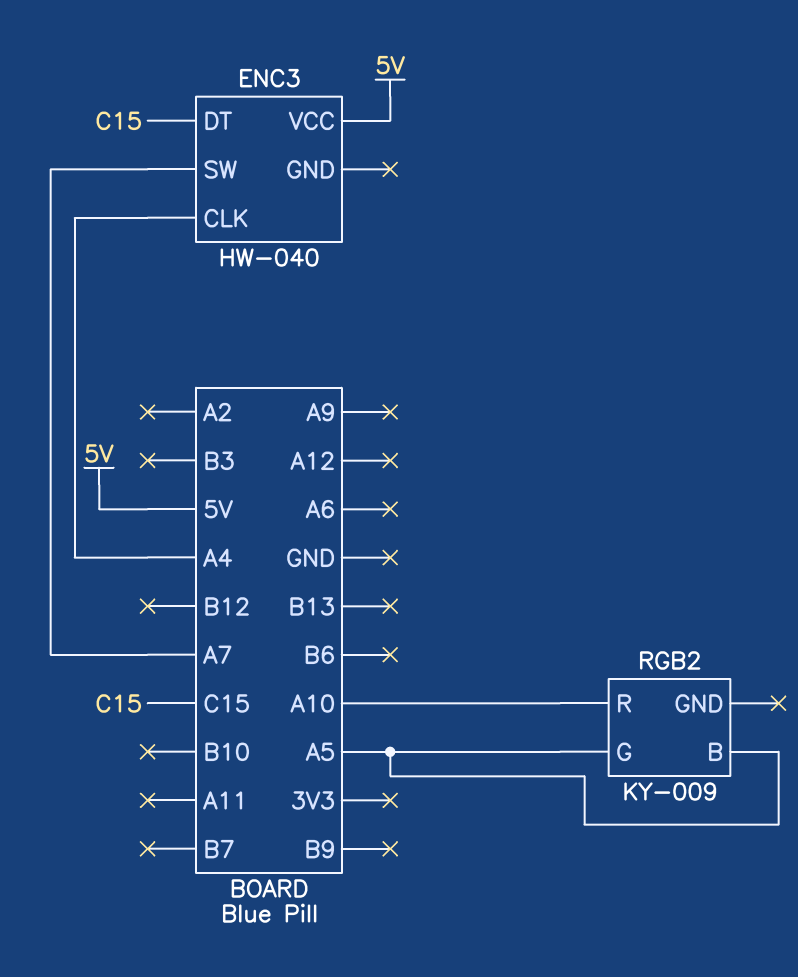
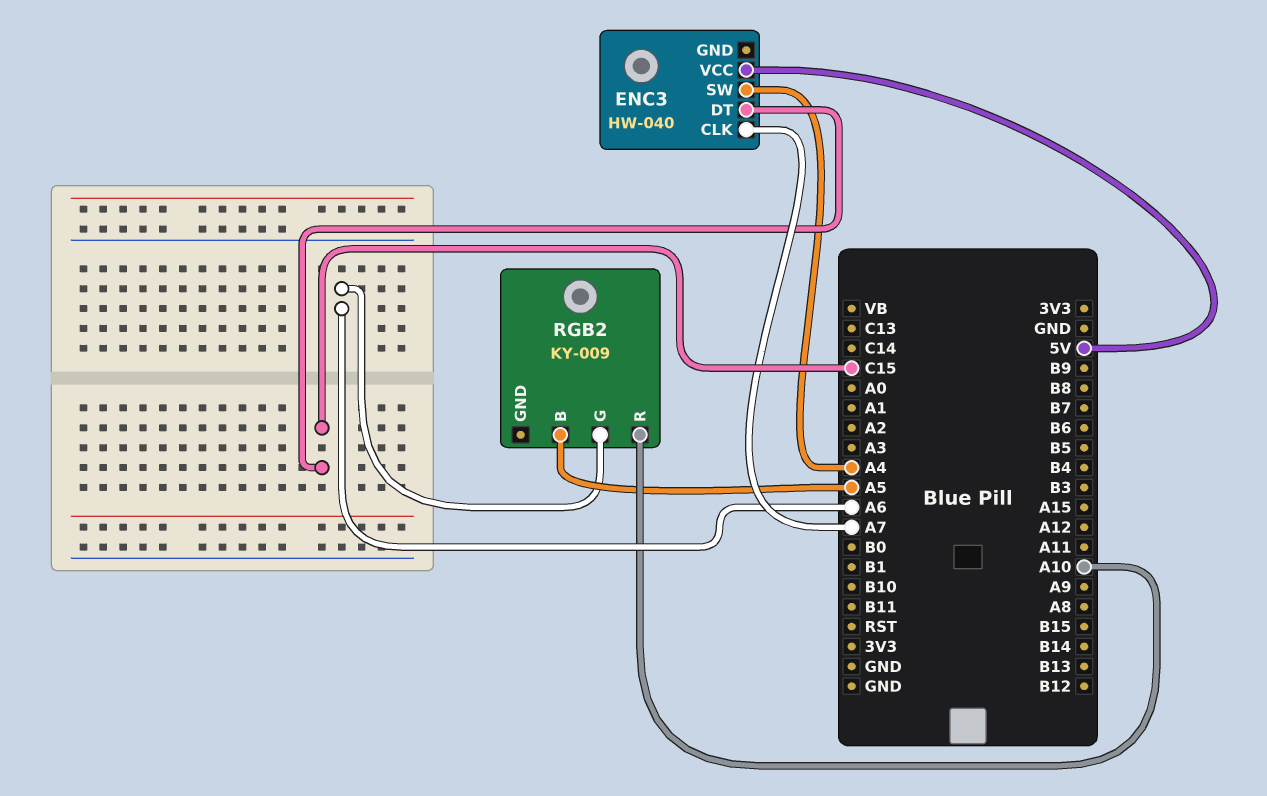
ENC3 pin CLK: A4 -> A7
ENC3 pin SW: A7 -> A4
RGB2 pin G: A5 -> A6

